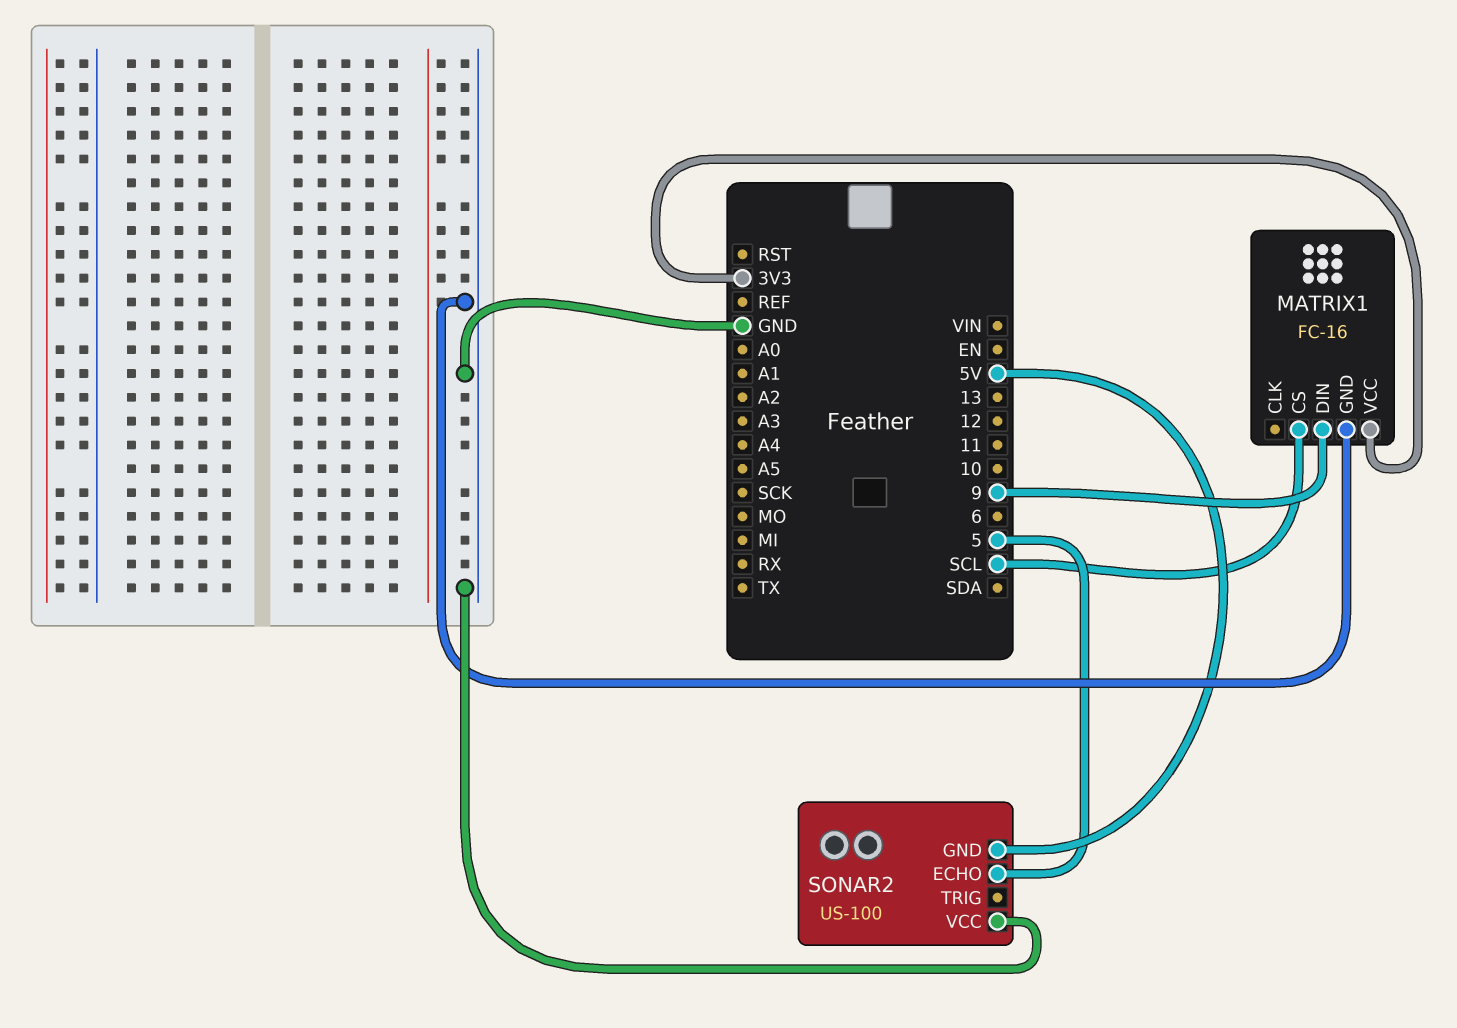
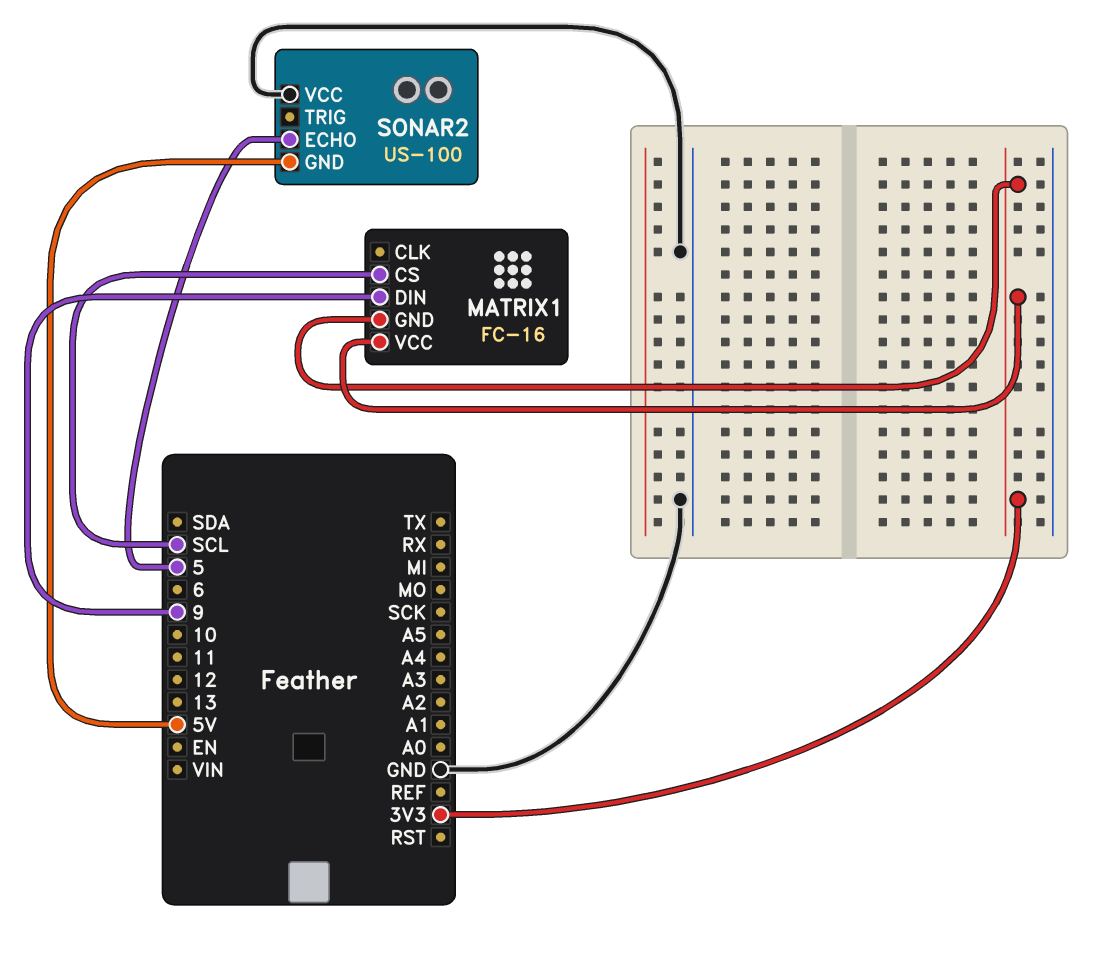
MATRIX1 pin GND: GND -> 3V3

